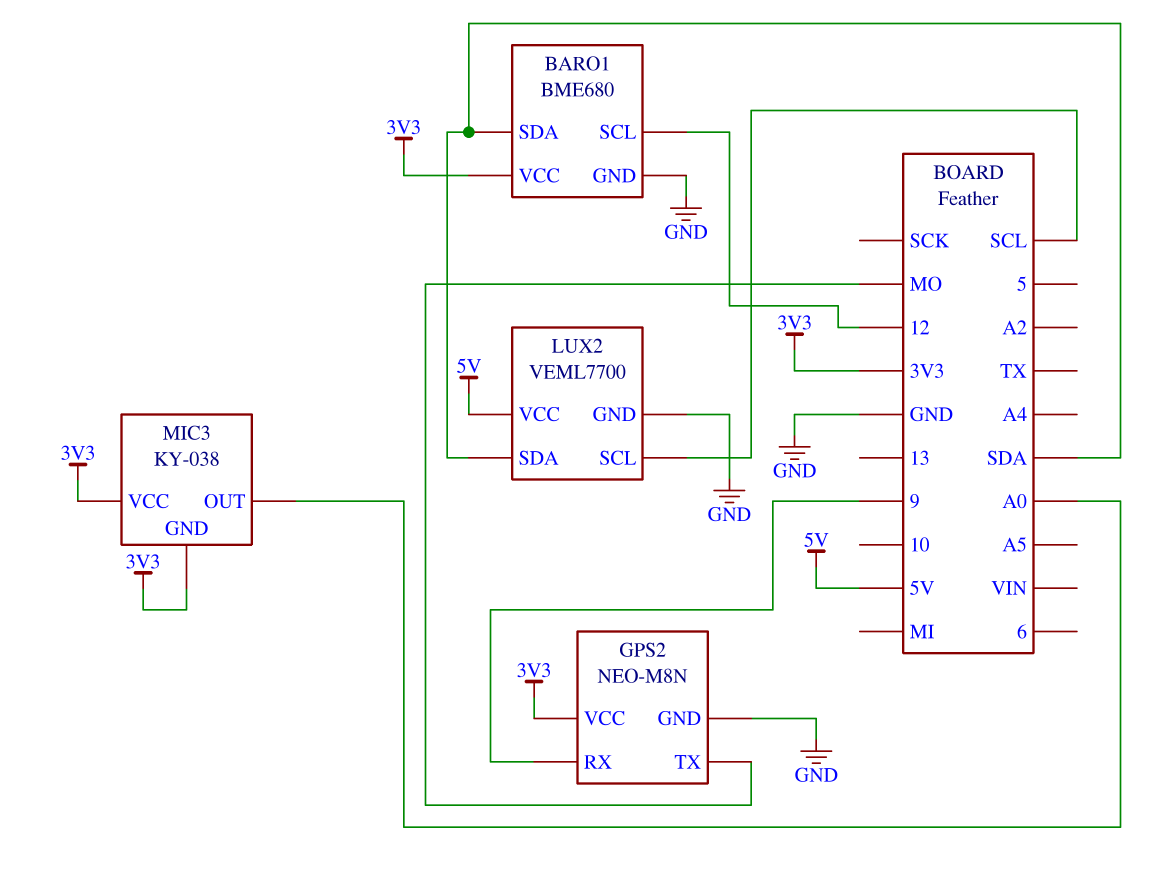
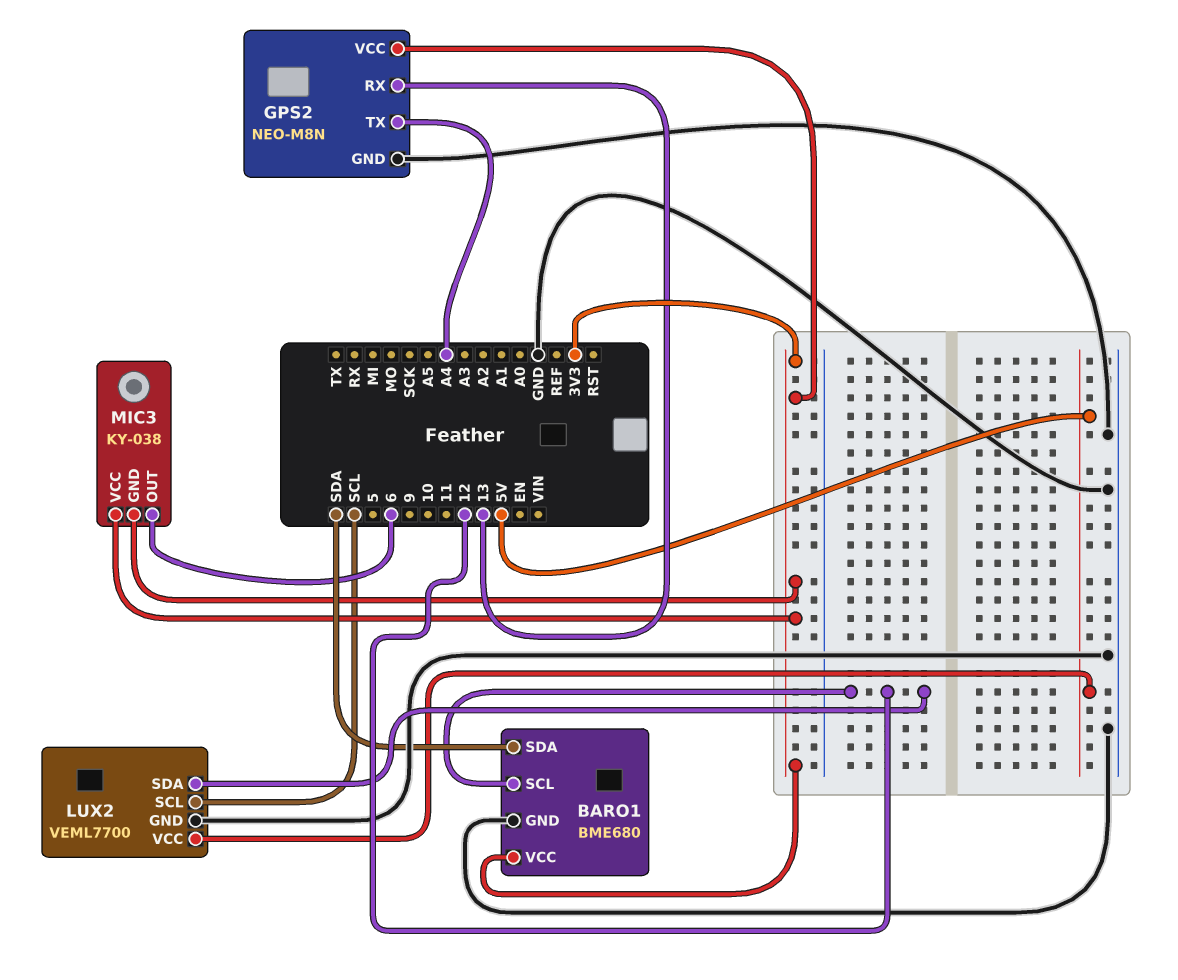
GPS2 pin RX: 9 -> 13
GPS2 pin TX: MO -> A4
LUX2 pin SDA: SDA -> 12
MIC3 pin OUT: A0 -> 6

